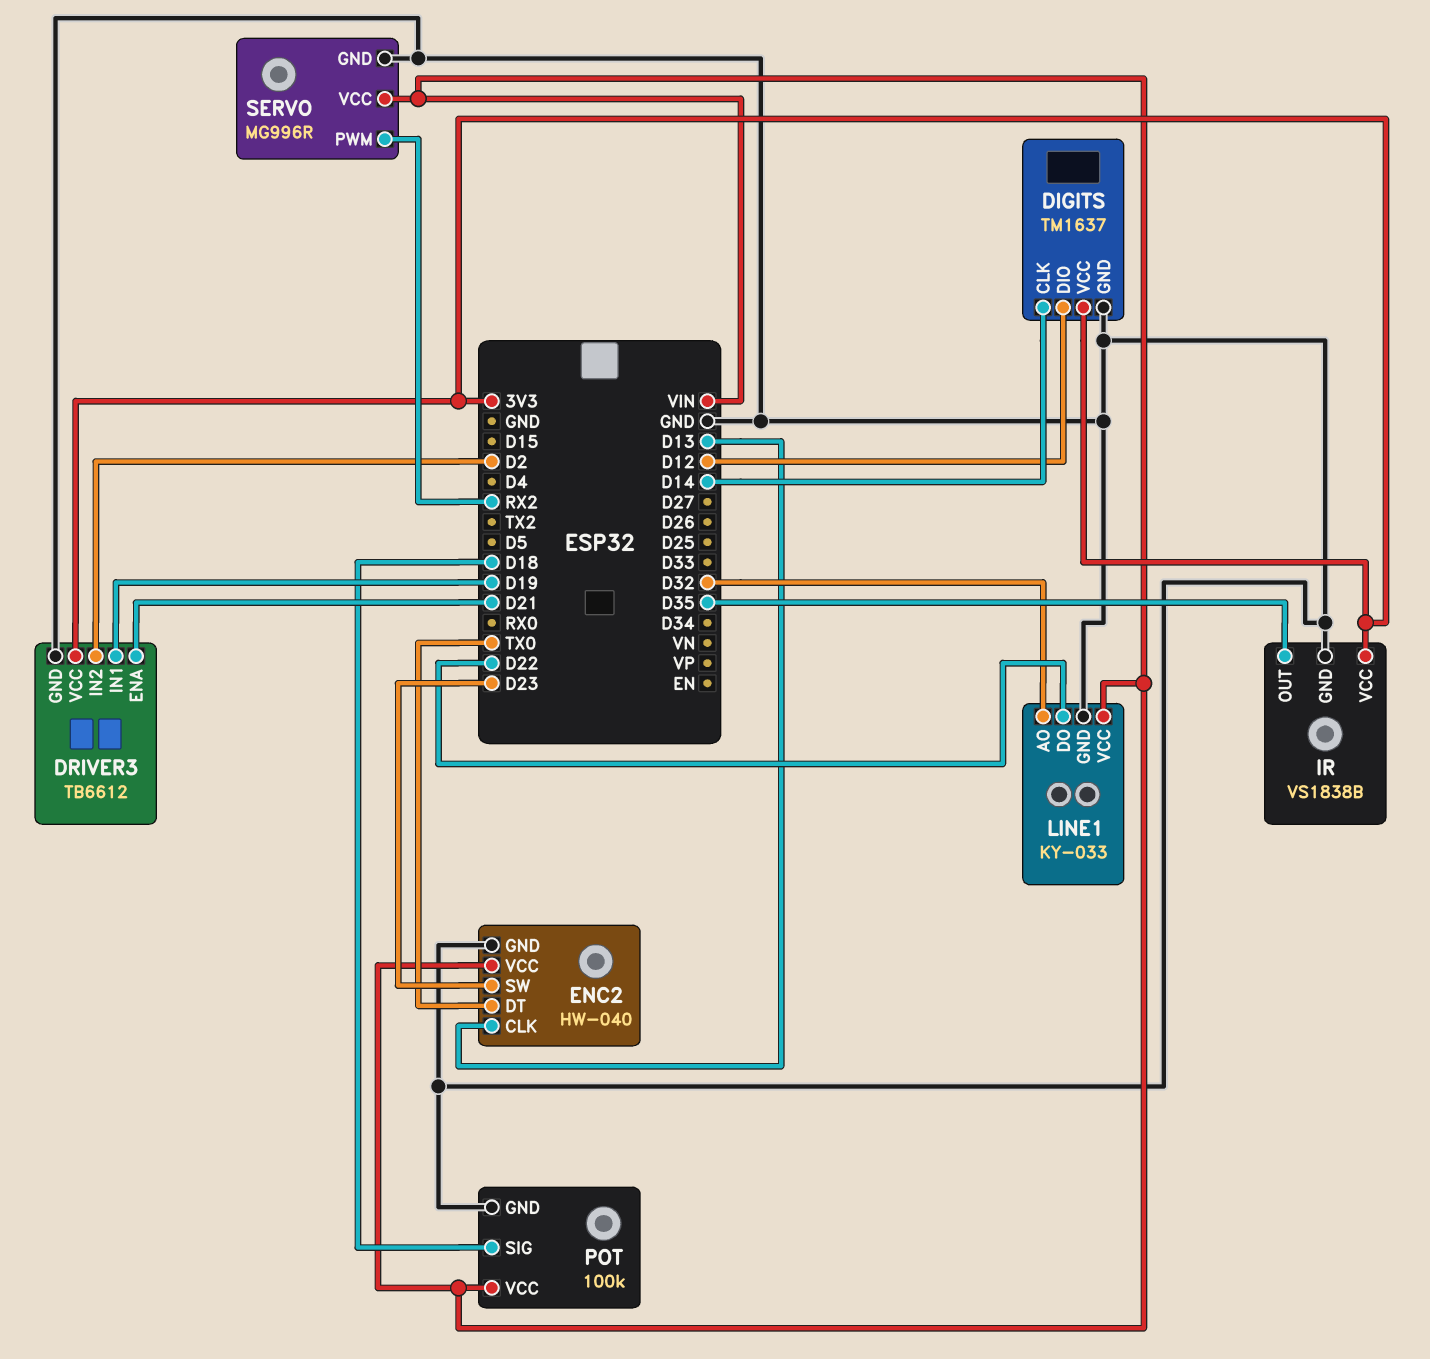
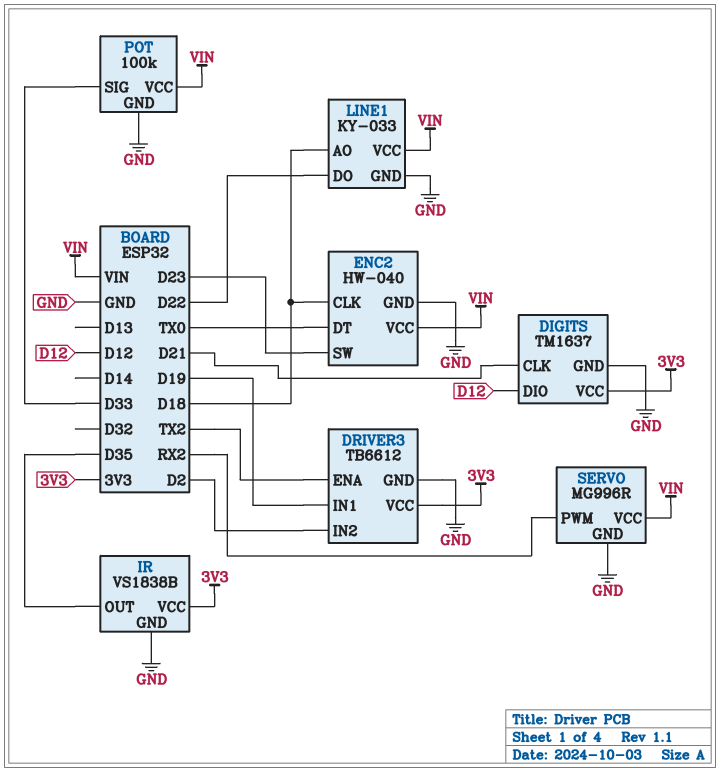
DIGITS pin CLK: D14 -> D21
DRIVER3 pin ENA: D21 -> TX2
ENC2 pin CLK: D13 -> D18
LINE1 pin AO: D32 -> D18
POT pin SIG: D18 -> D33

